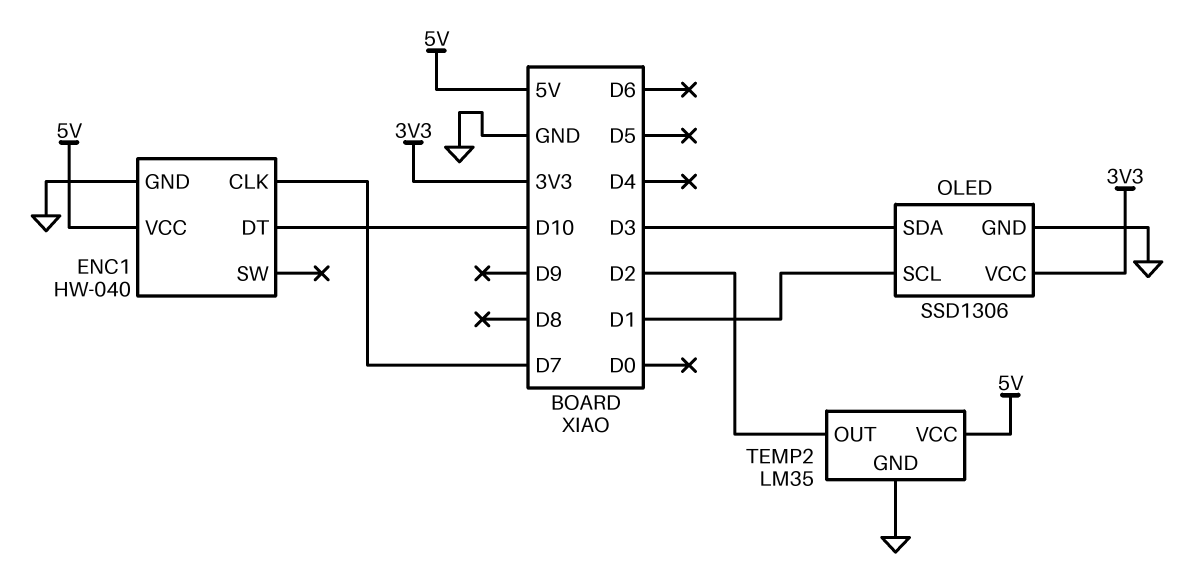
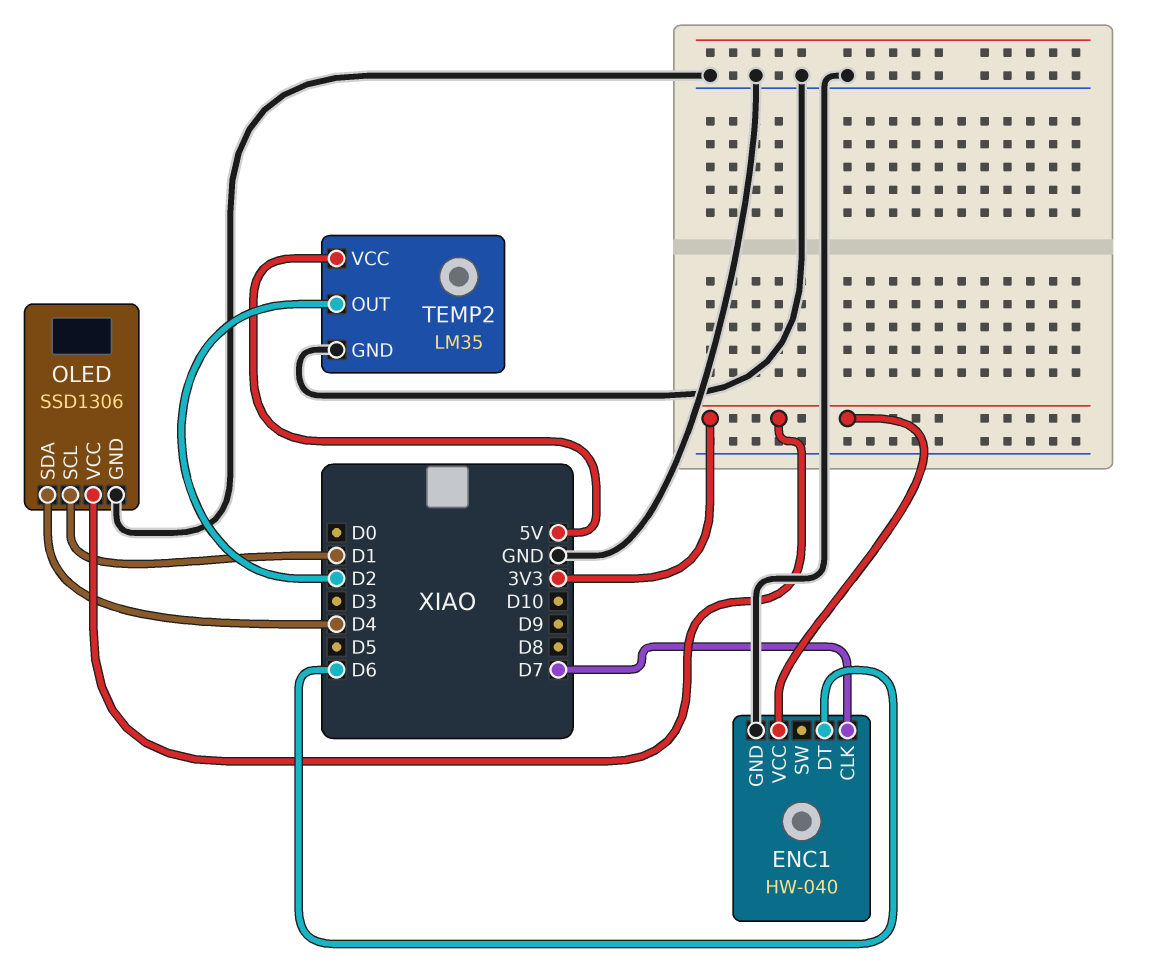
ENC1 pin DT: D10 -> D6
ENC1 pin VCC: 5V -> 3V3
OLED pin SDA: D3 -> D4

